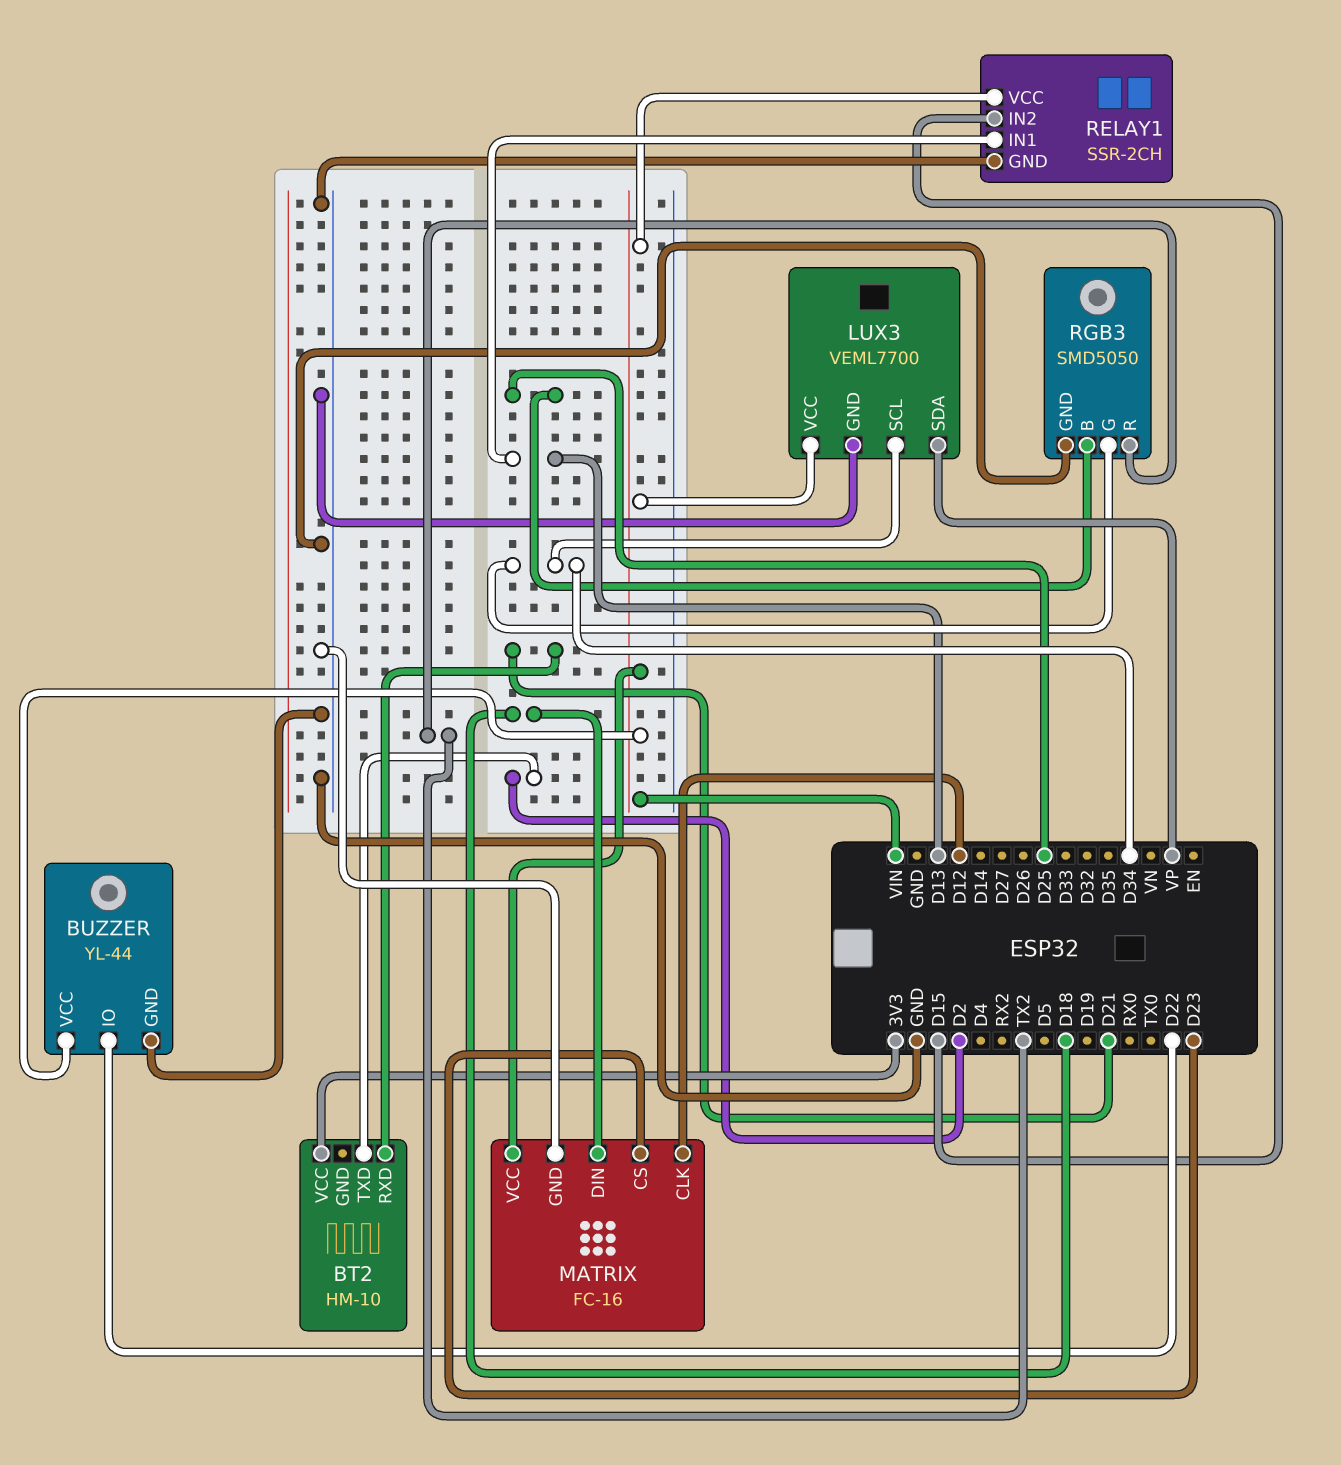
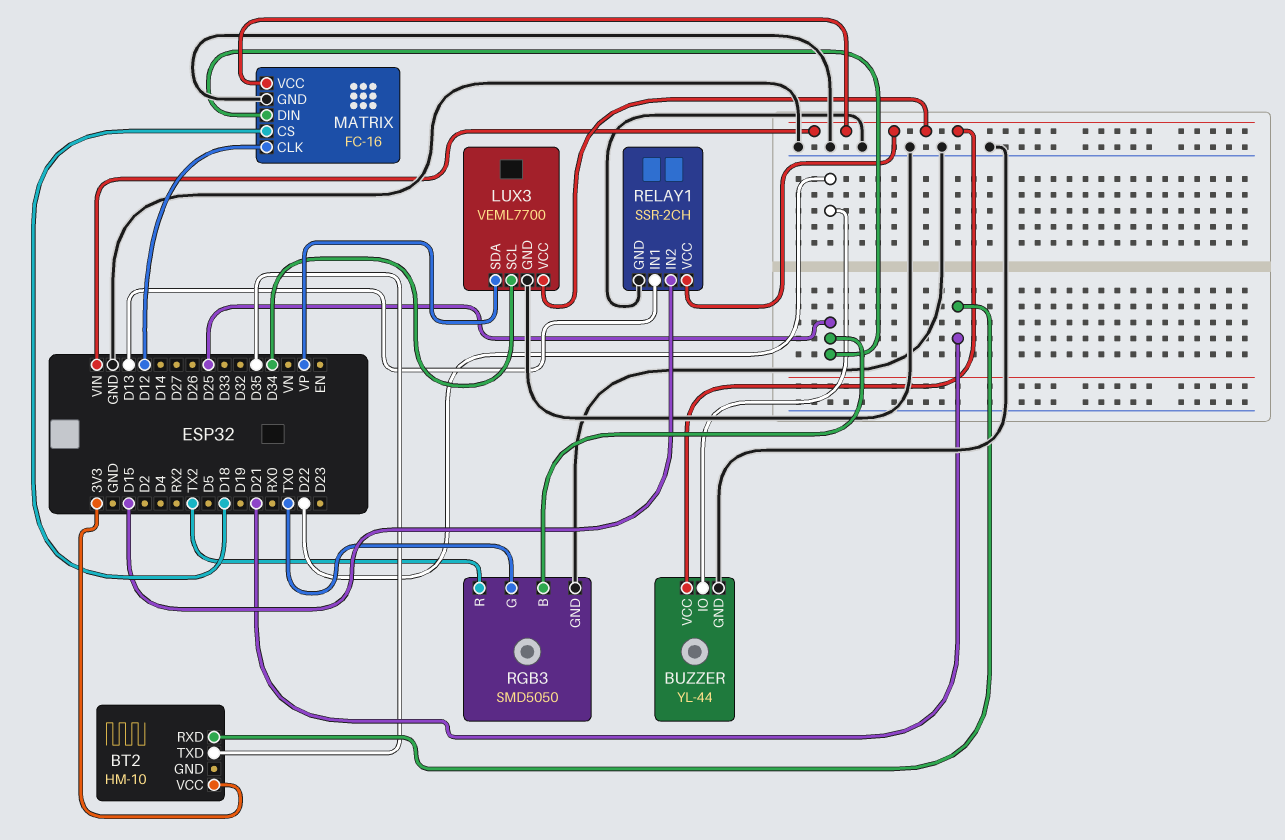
BT2 pin TXD: D2 -> D35
MATRIX pin CS: D23 -> D18
MATRIX pin DIN: D18 -> D25
RGB3 pin G: D34 -> TX0

